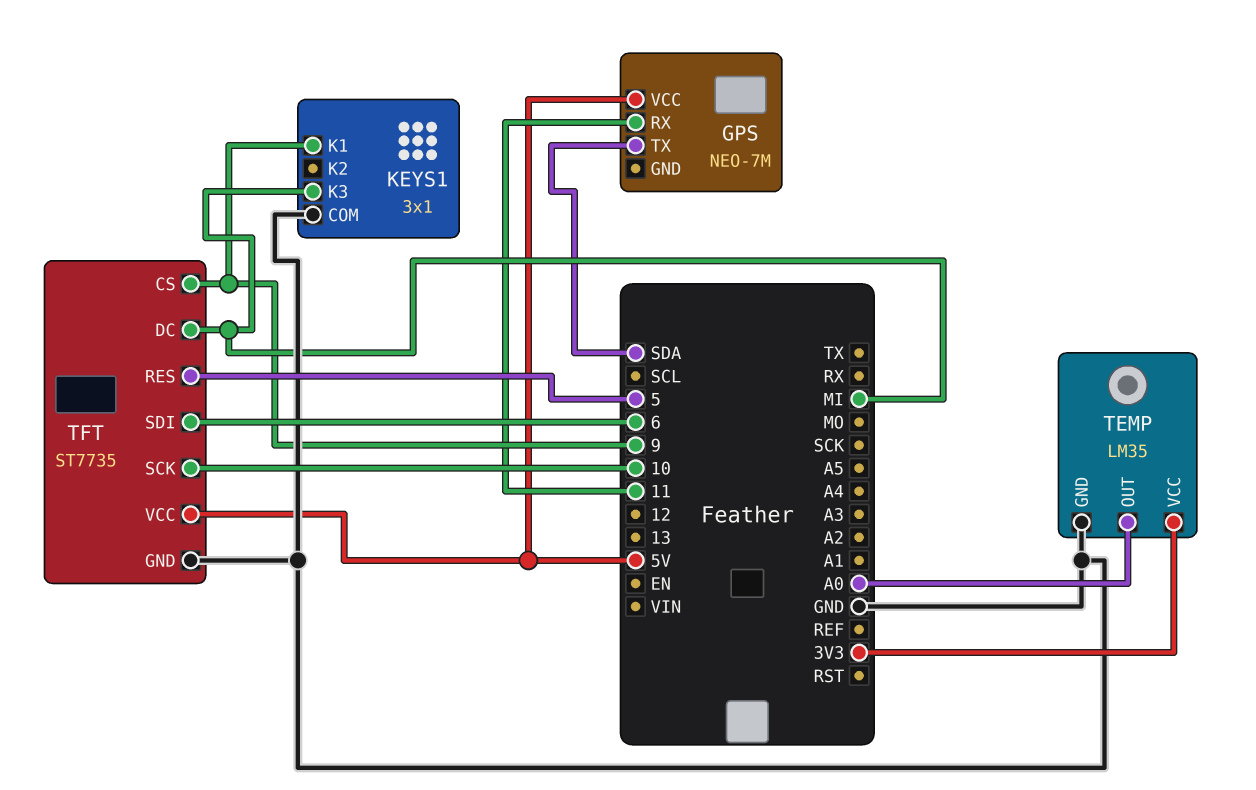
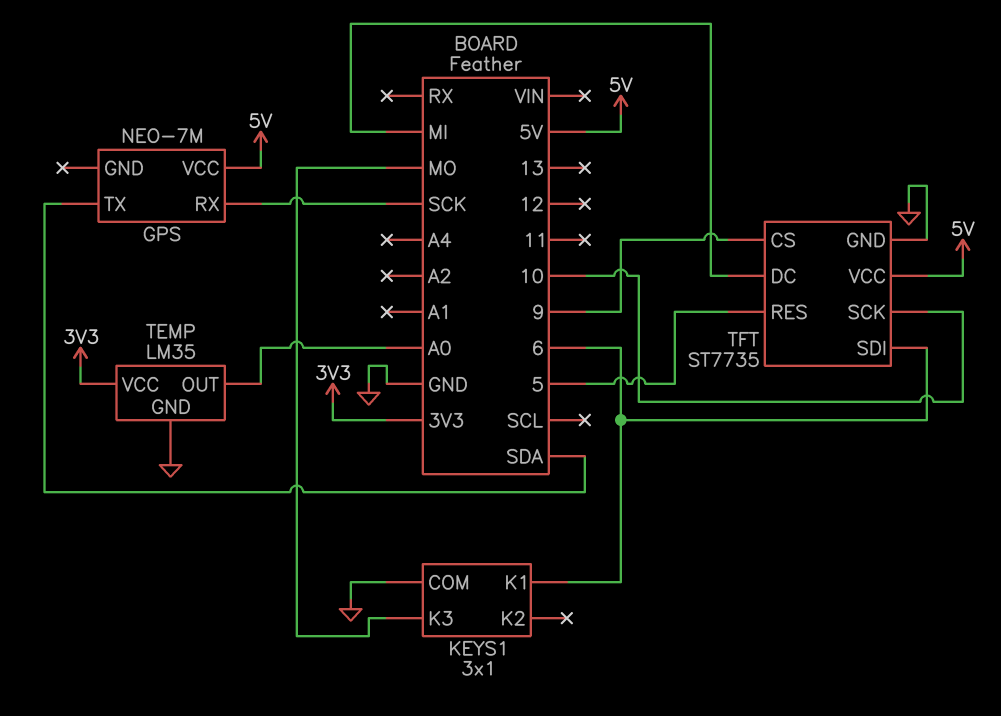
GPS pin RX: 11 -> SCK
KEYS1 pin K1: 9 -> 6
KEYS1 pin K3: MI -> MO

